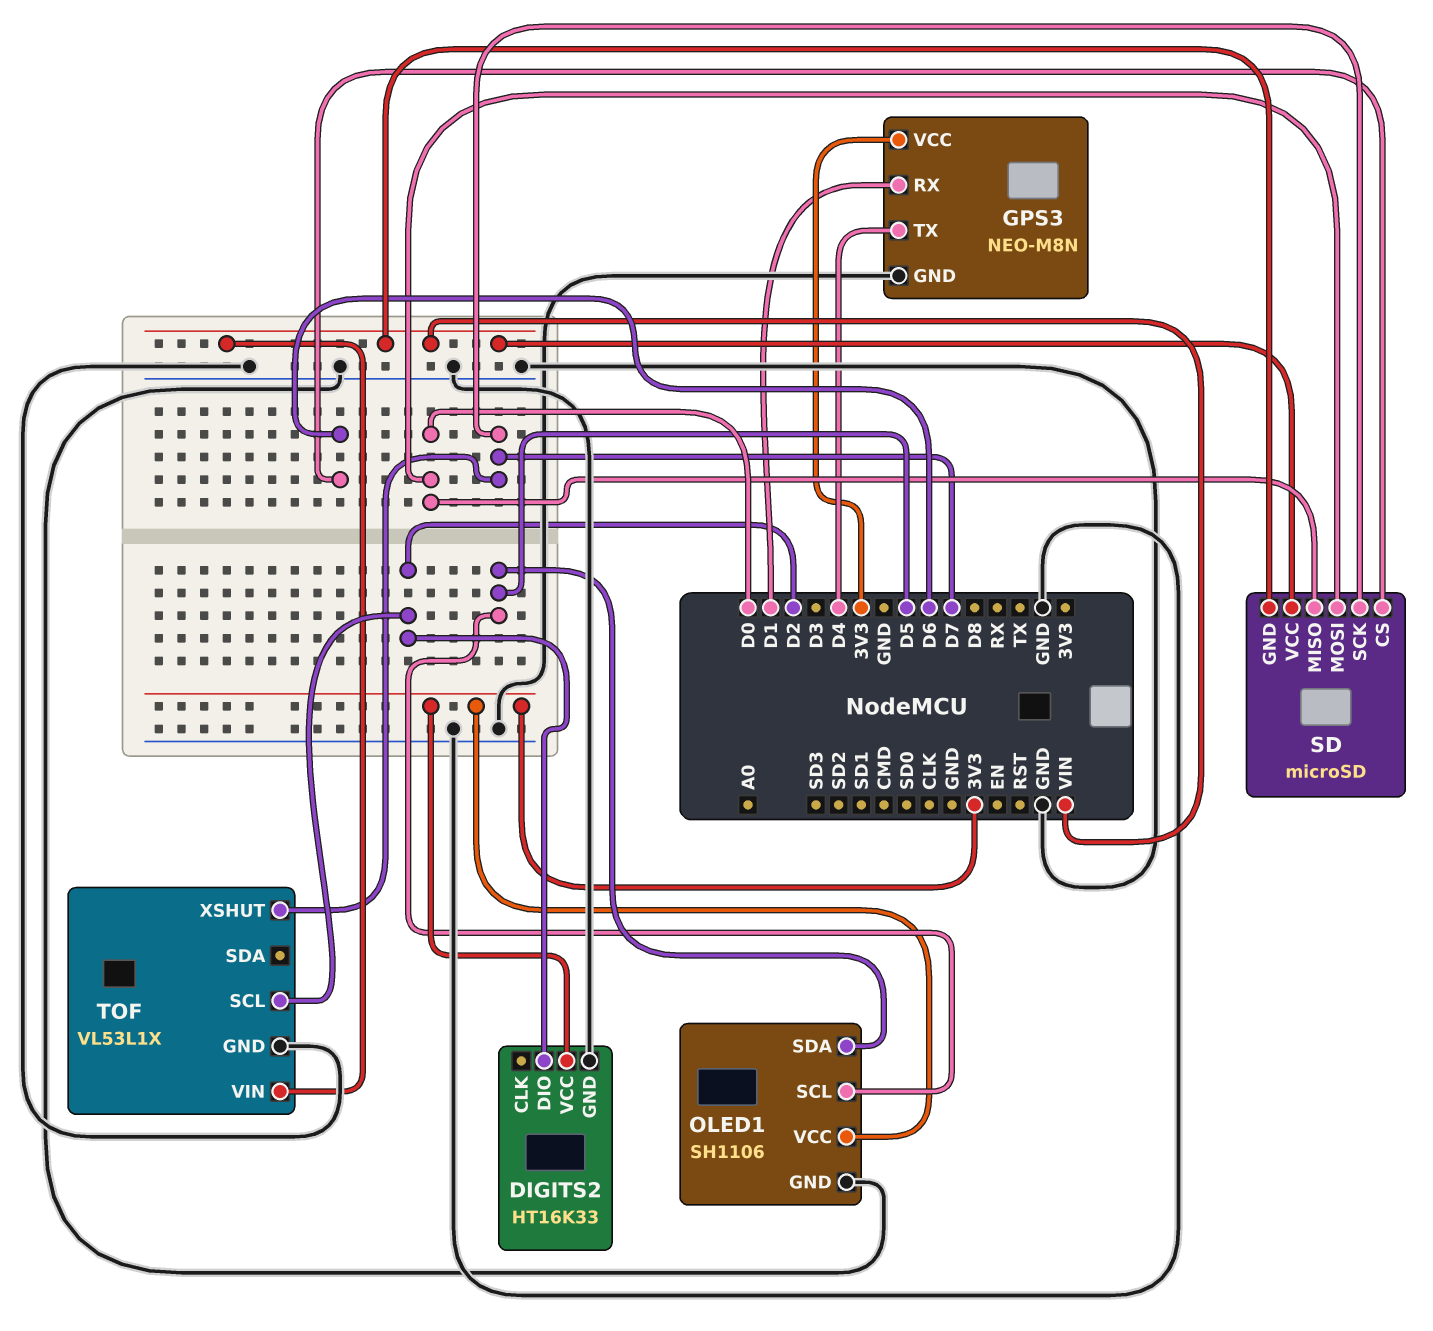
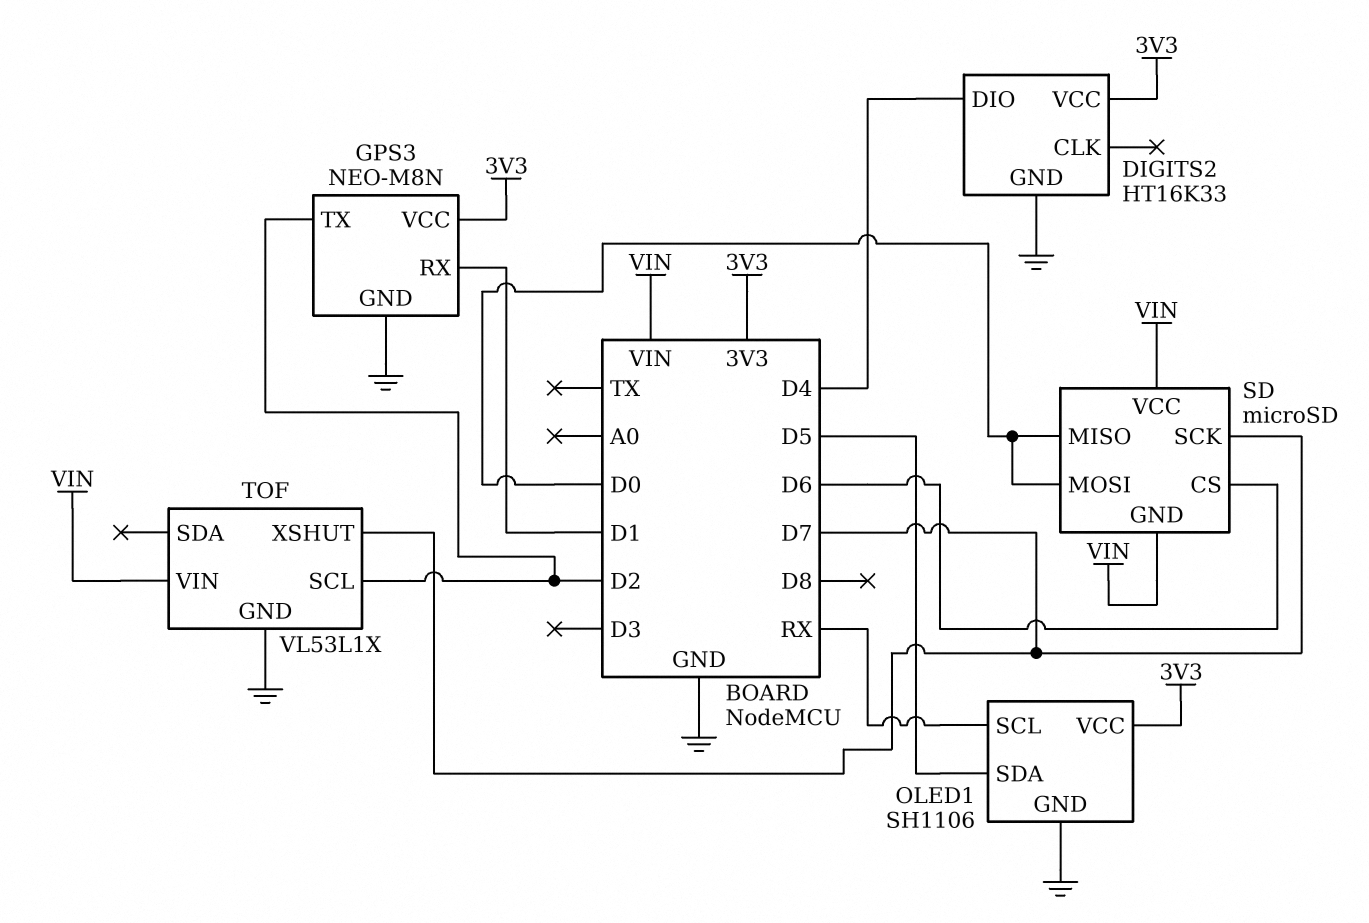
DIGITS2 pin DIO: D2 -> D4
GPS3 pin TX: D4 -> D2
OLED1 pin SCL: D5 -> RX

